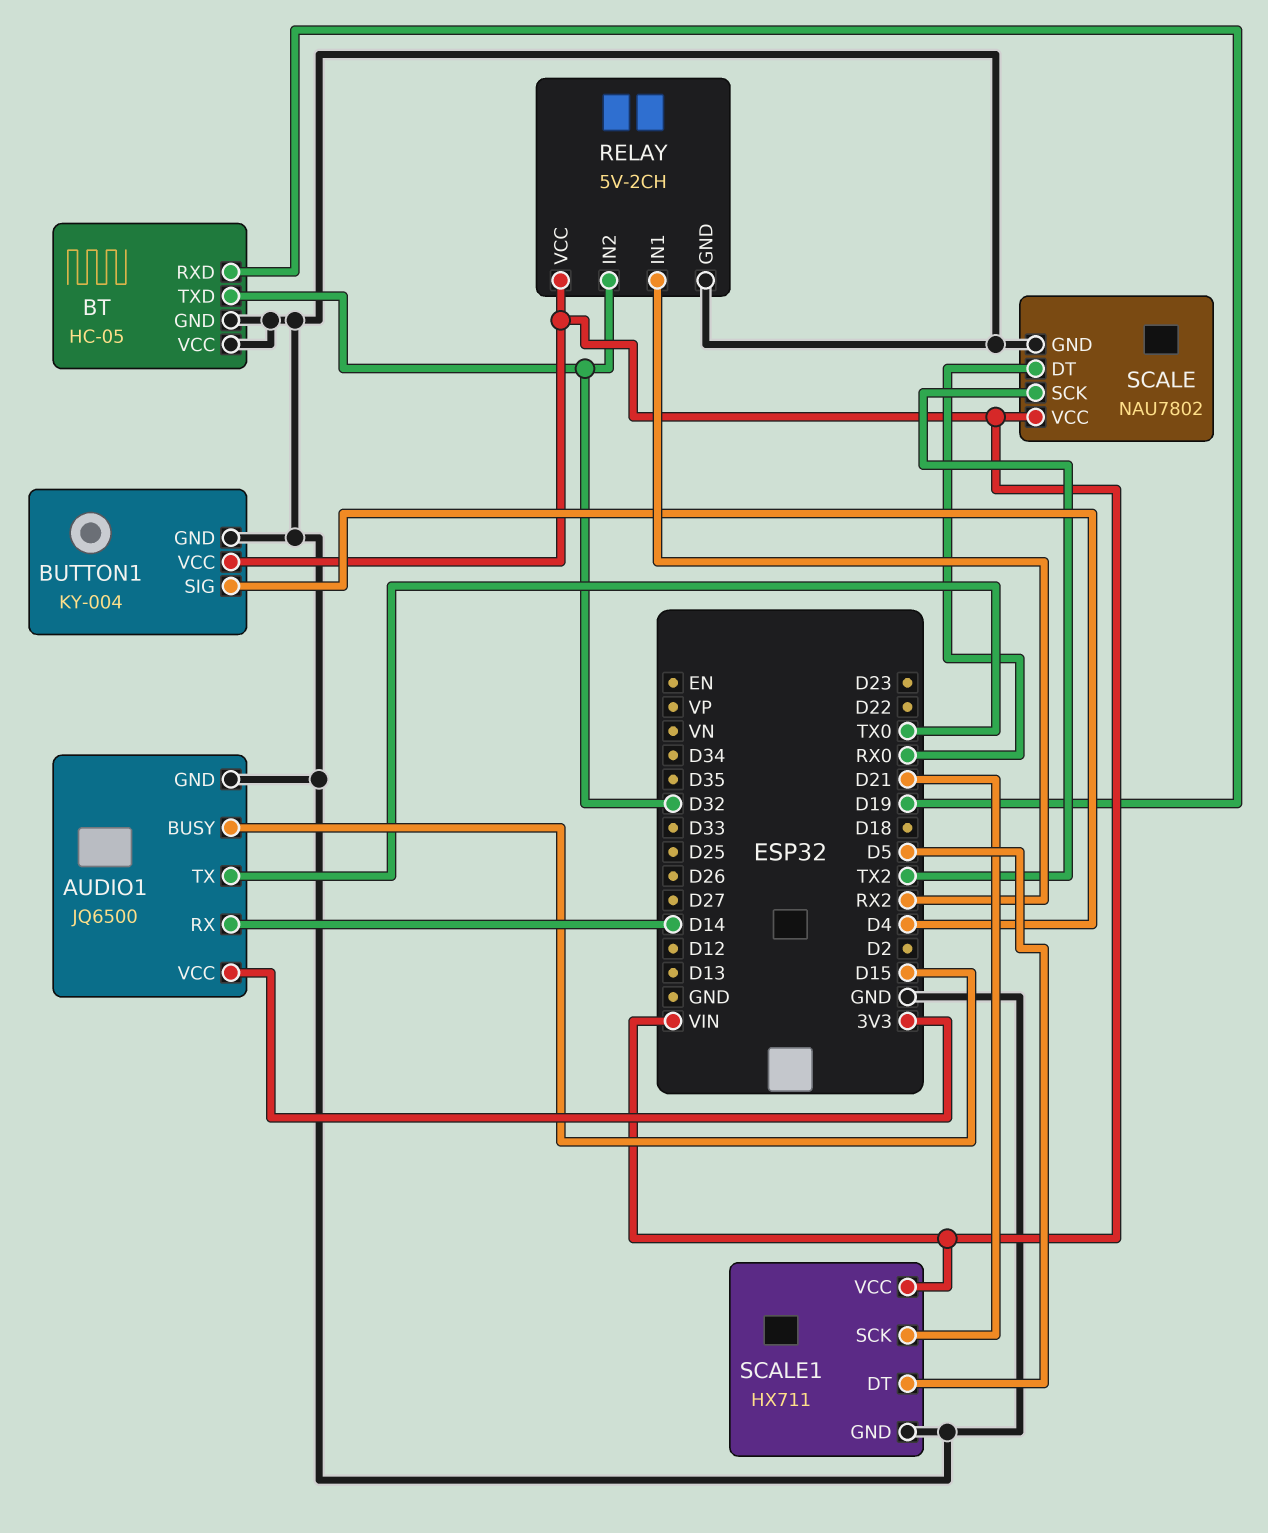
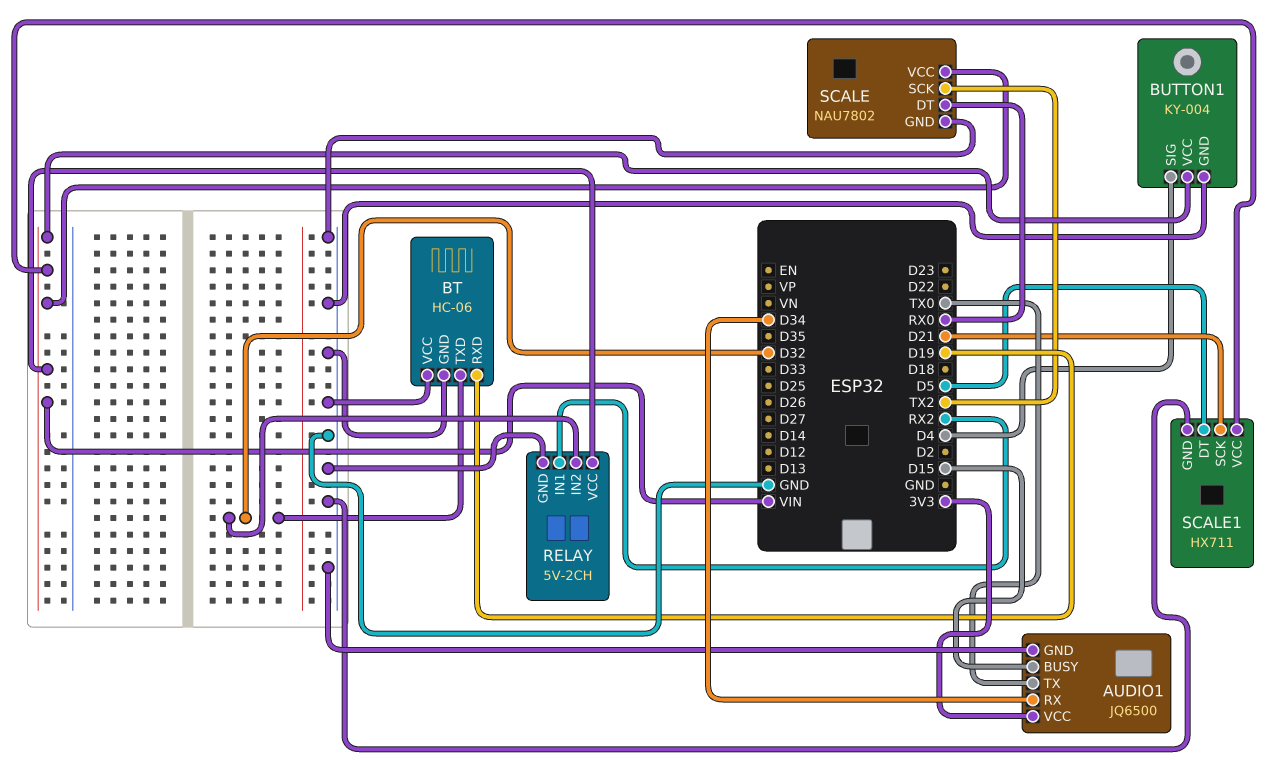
AUDIO1 pin RX: D14 -> D34
BT: HC-05 -> HC-06

